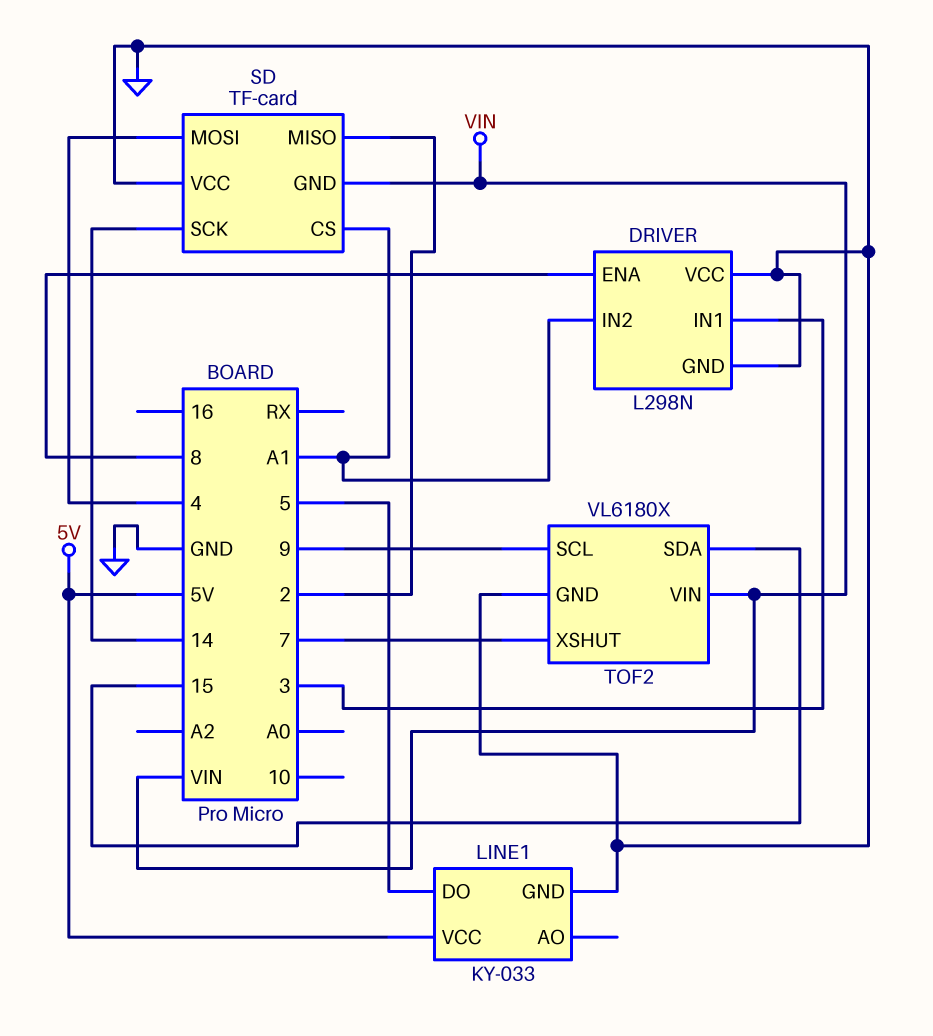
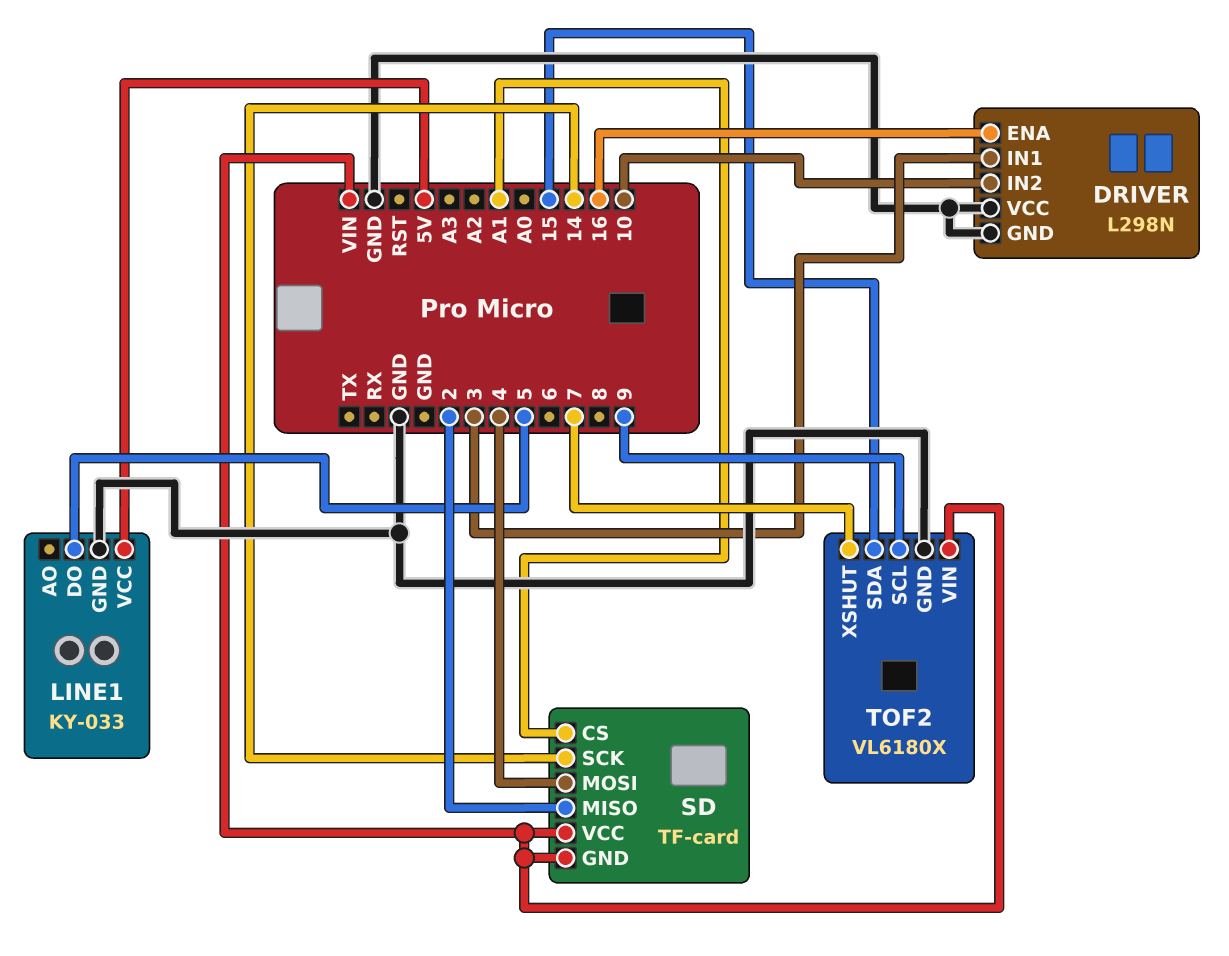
DRIVER pin ENA: 8 -> 16
DRIVER pin IN2: A1 -> 10
SD pin VCC: GND -> VIN

